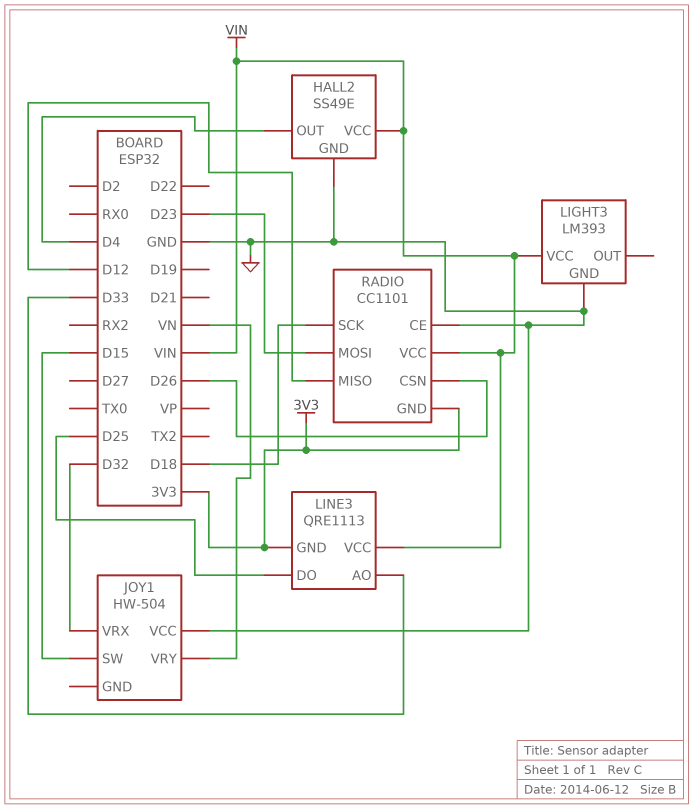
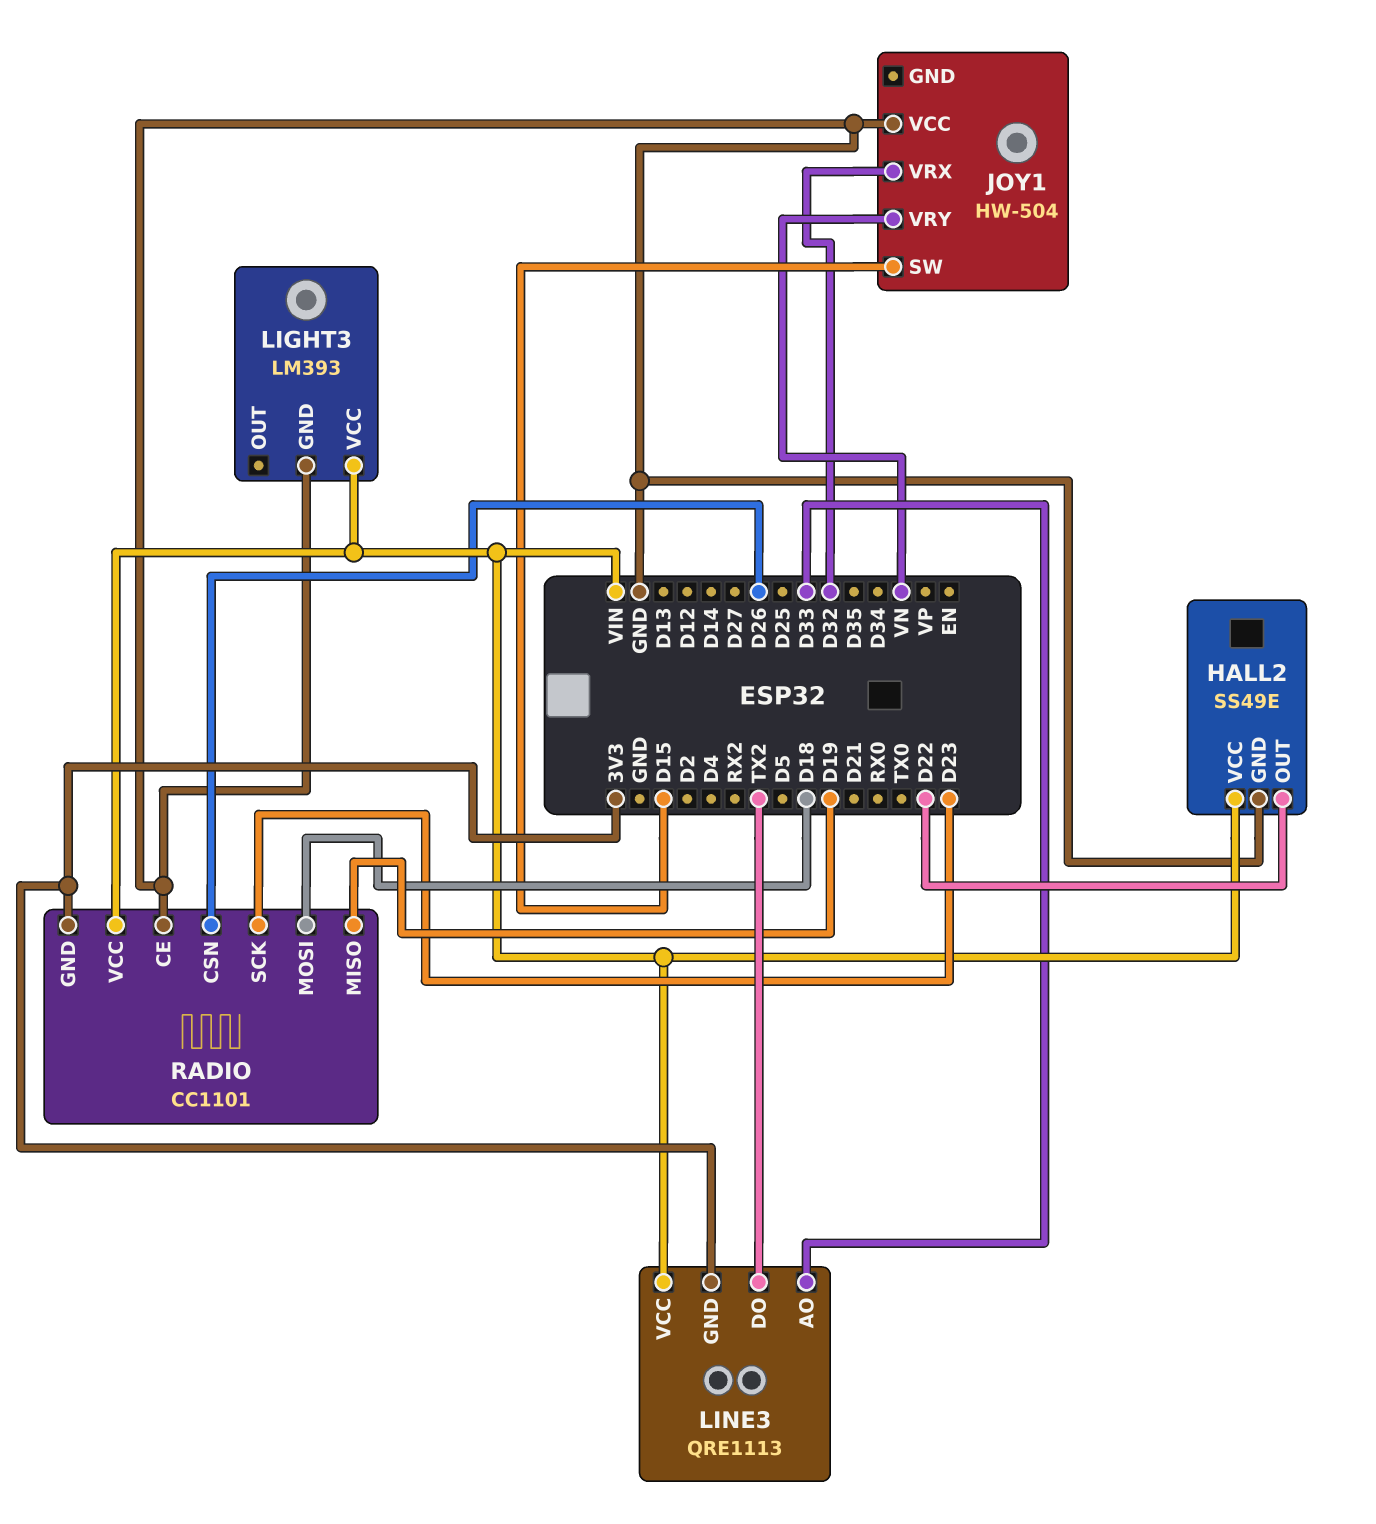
HALL2 pin OUT: D4 -> D22
LINE3 pin DO: D25 -> TX2
RADIO pin MISO: D12 -> D19
RADIO pin MOSI: D23 -> D18
RADIO pin SCK: D18 -> D23

